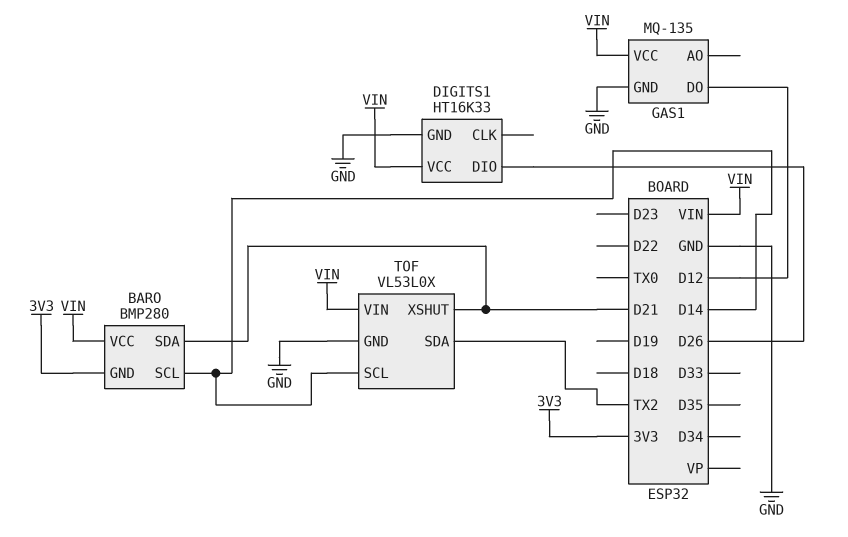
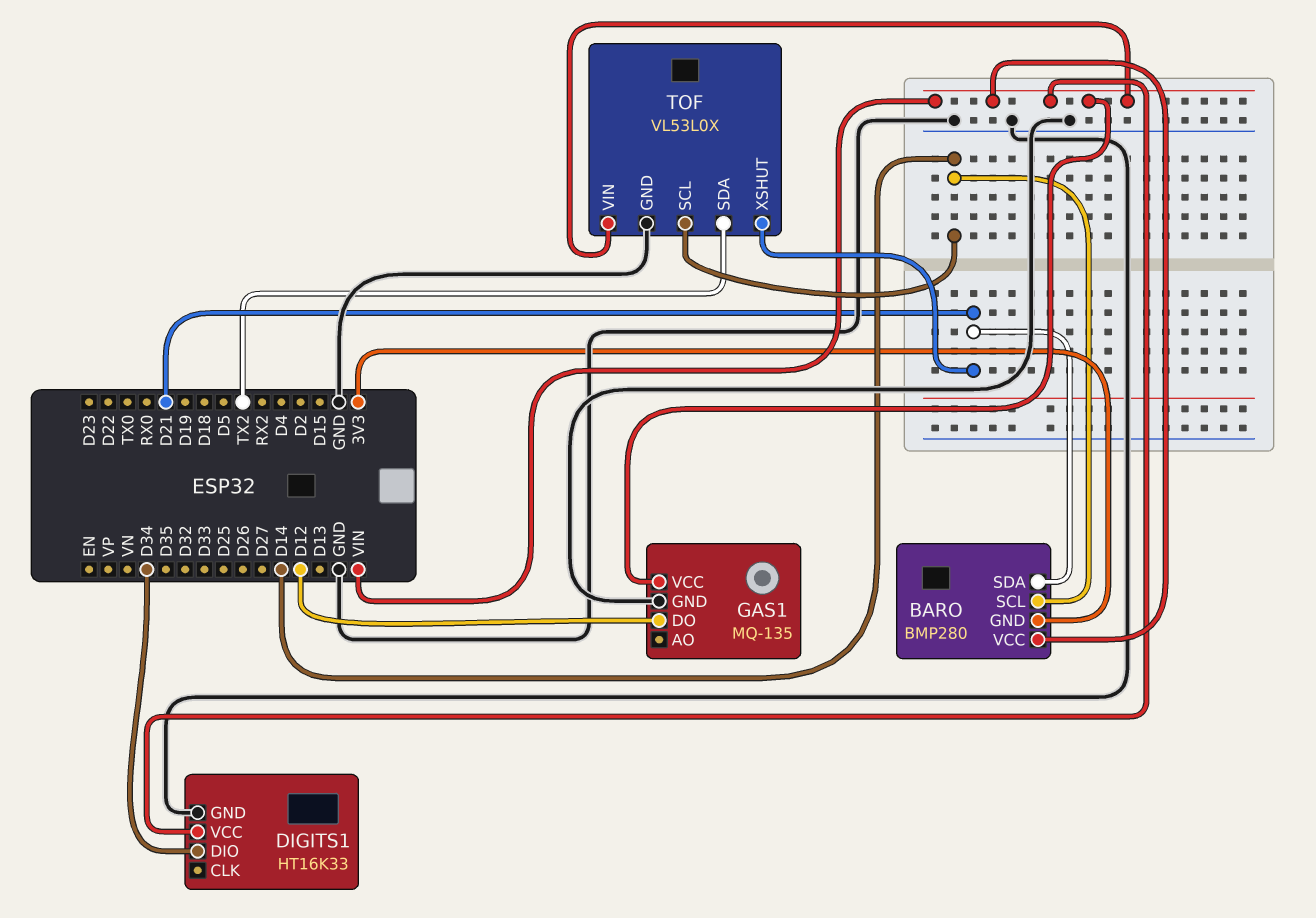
DIGITS1 pin DIO: D26 -> D34

